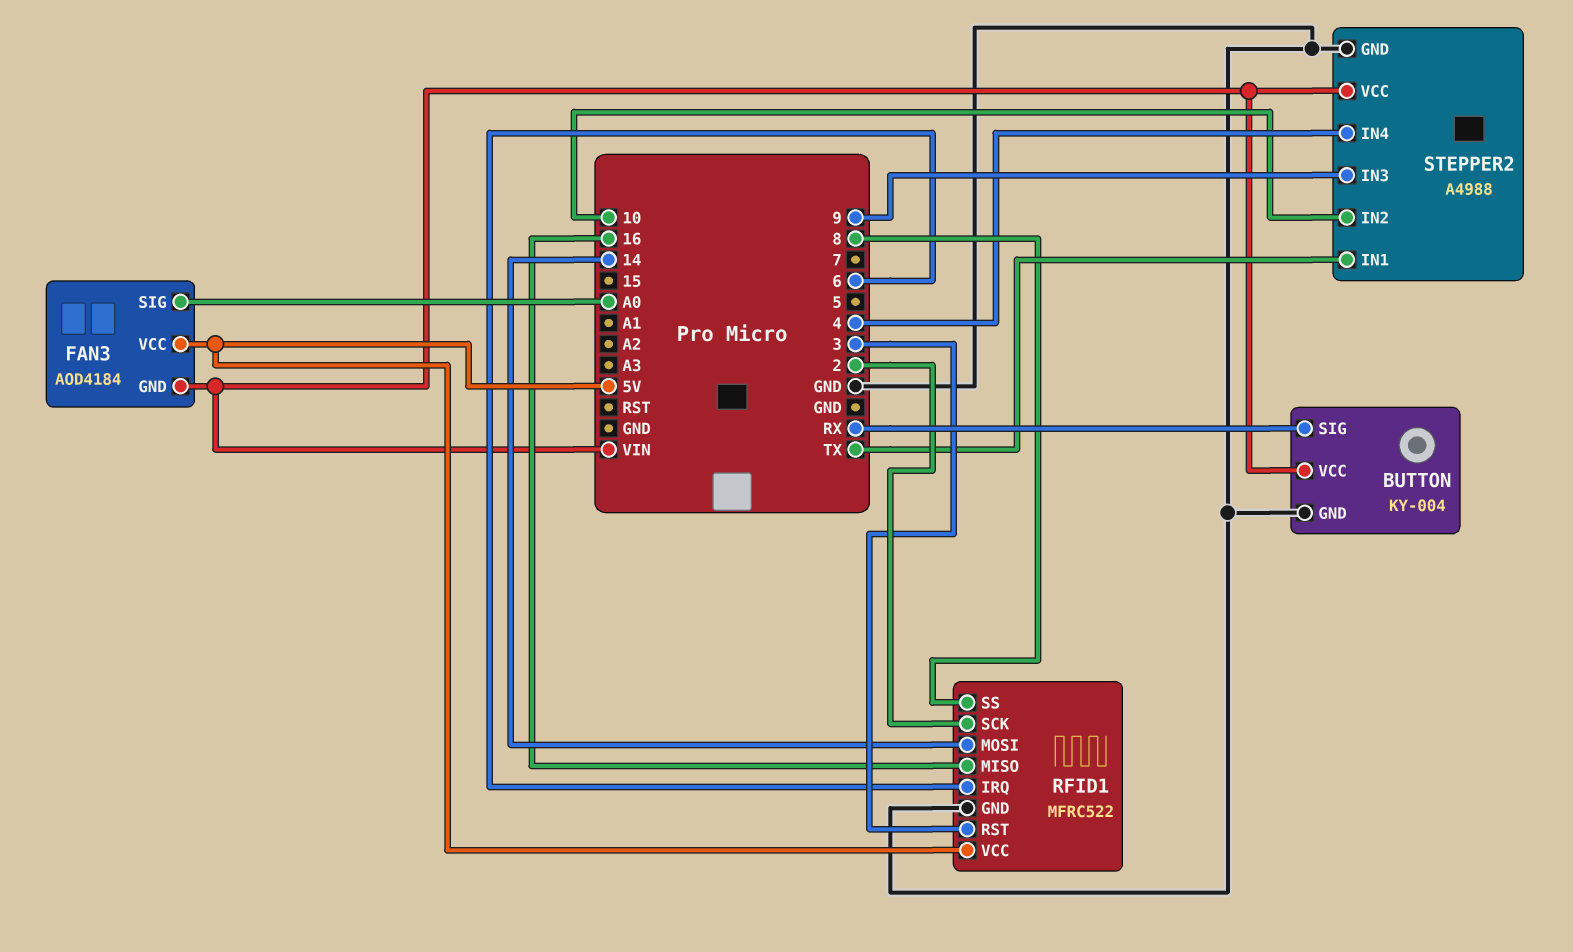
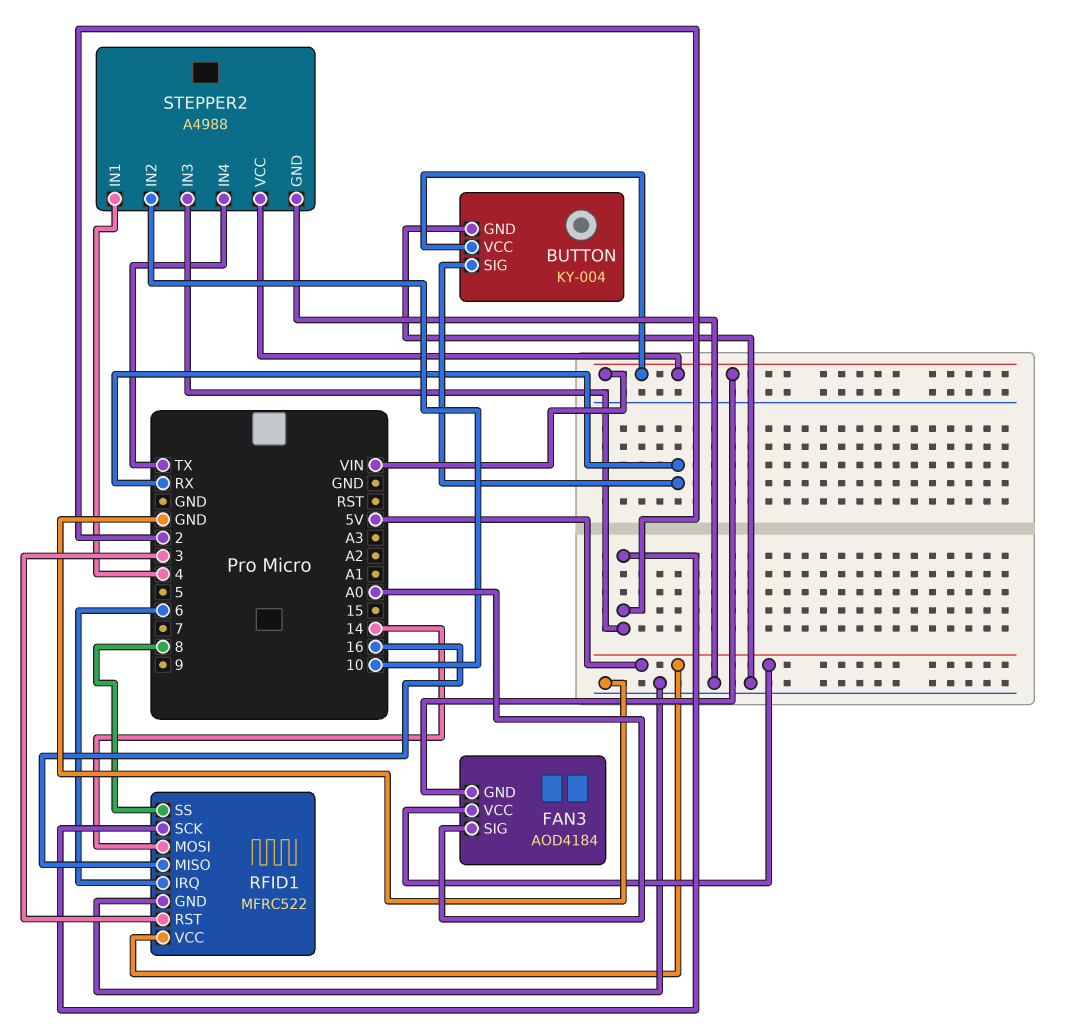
STEPPER2 pin IN1: TX -> 4
STEPPER2 pin IN3: 9 -> 2
STEPPER2 pin IN4: 4 -> TX

